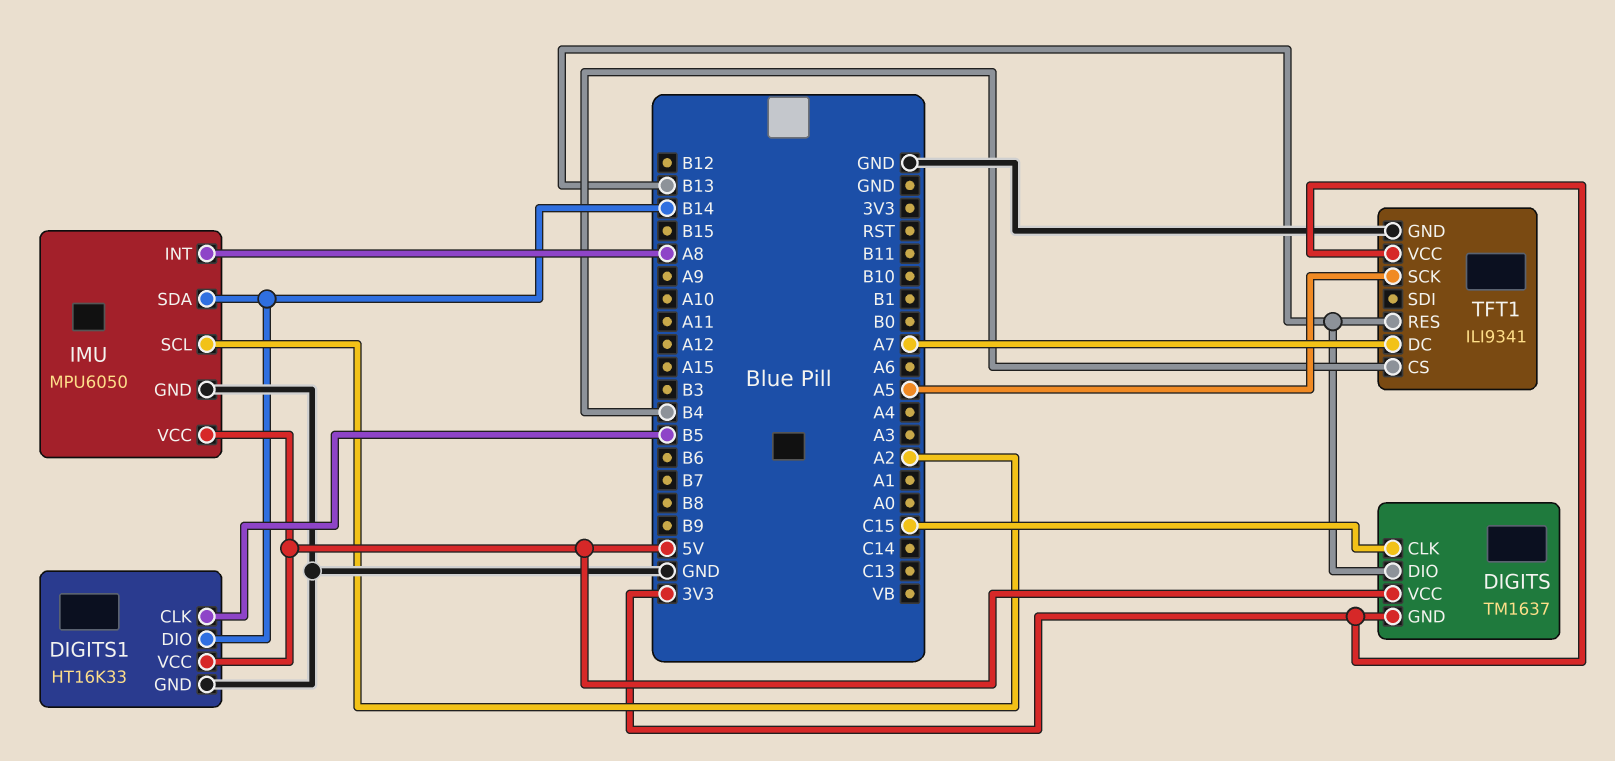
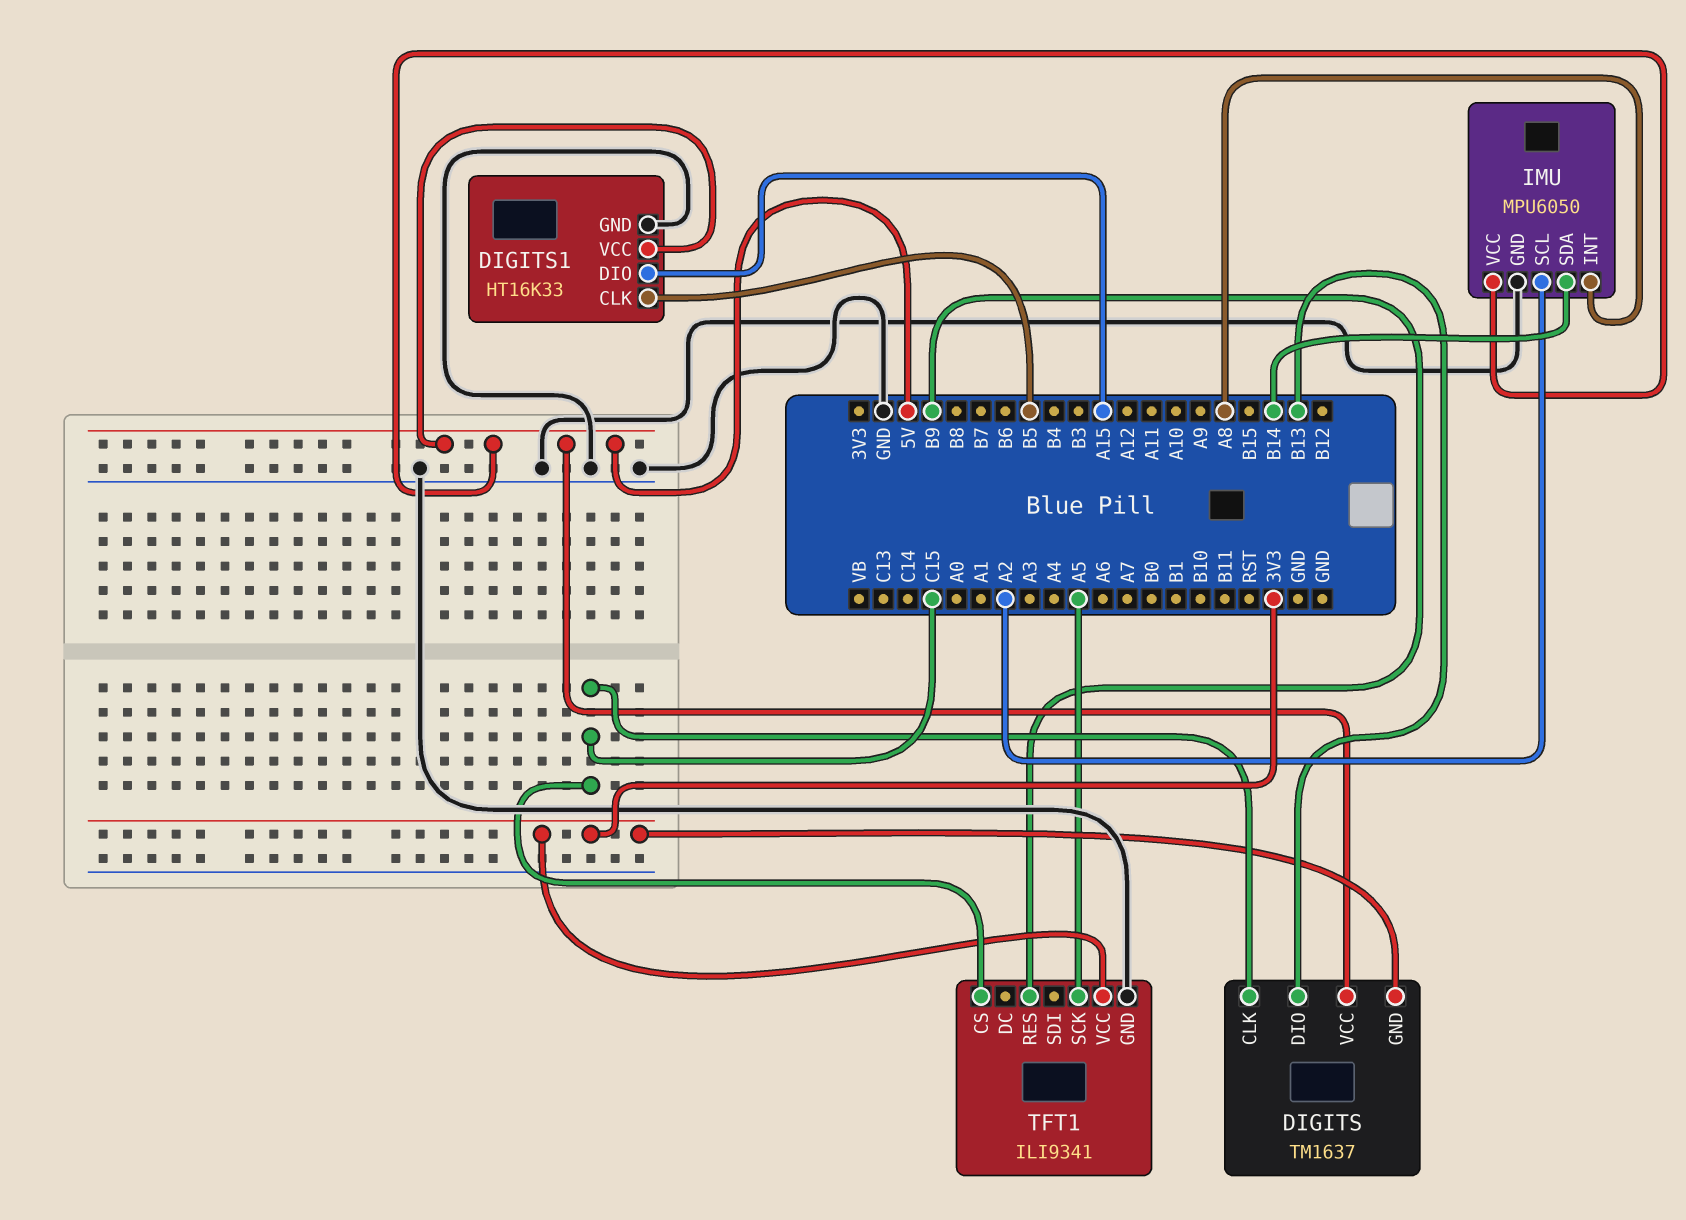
DIGITS1 pin DIO: B14 -> A15
TFT1 pin CS: B4 -> C15
TFT1 pin DC: A7 -> none
TFT1 pin RES: B13 -> B9

